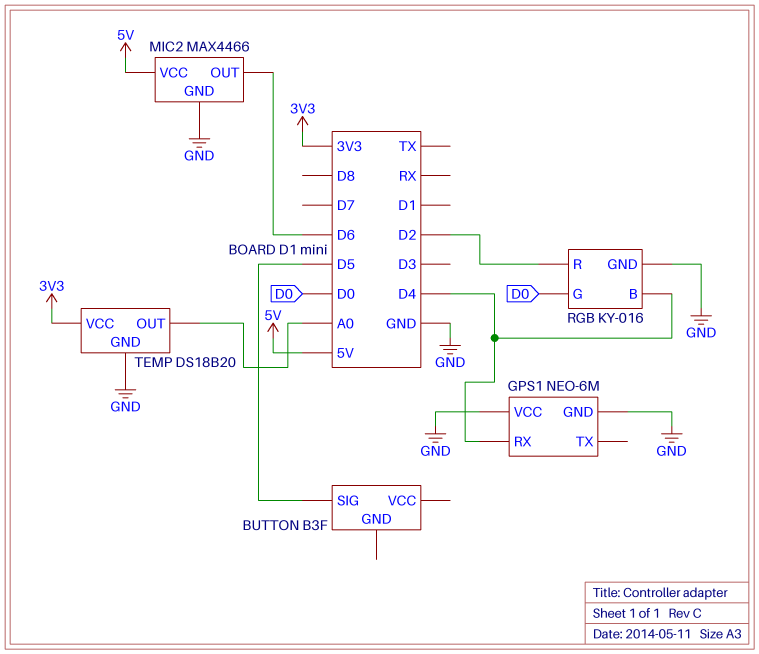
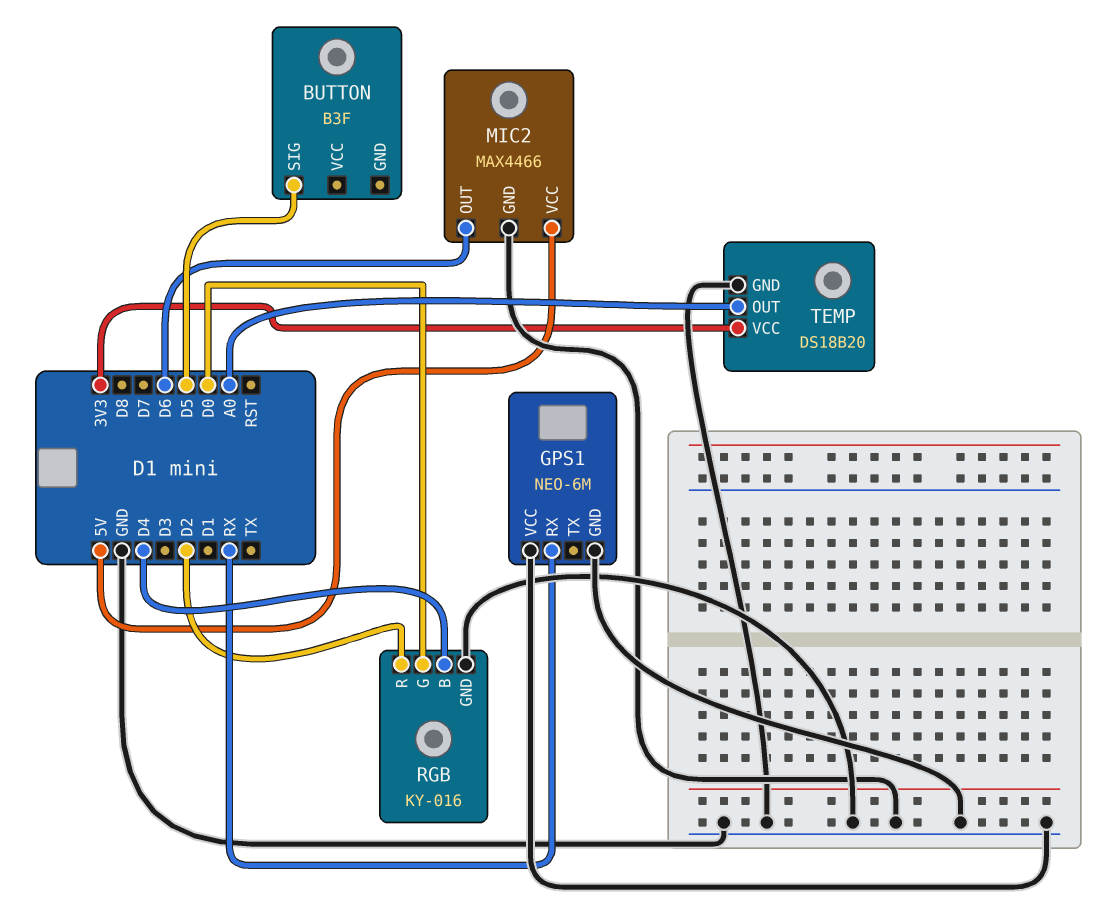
GPS1 pin RX: D4 -> RX

